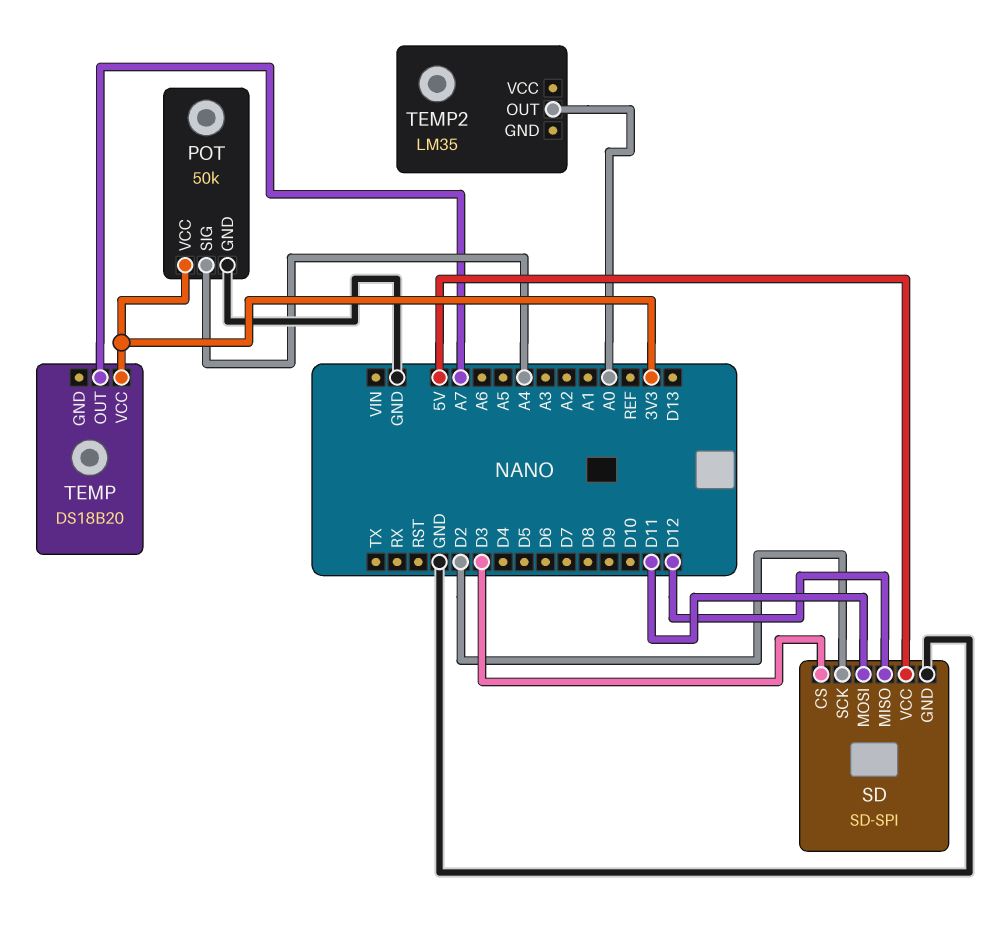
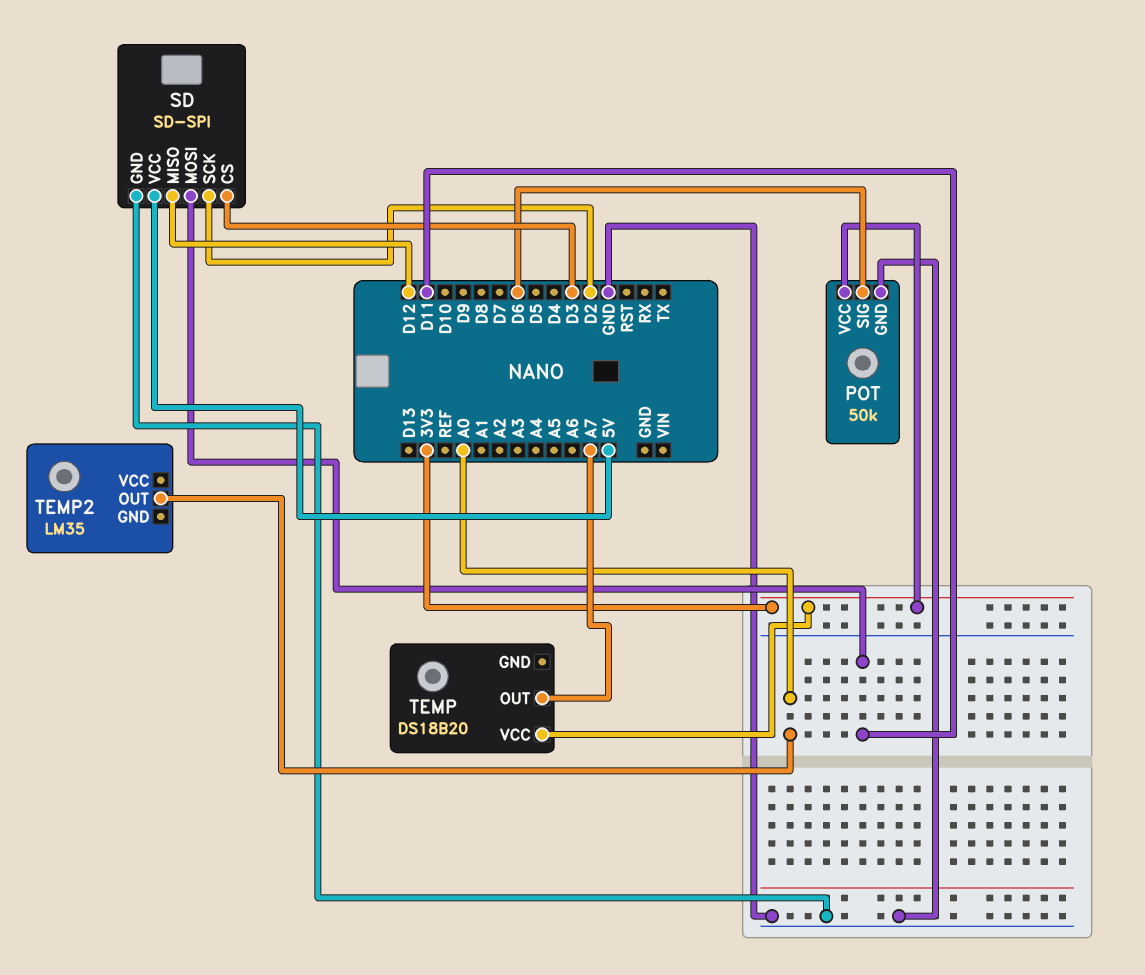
POT pin SIG: A4 -> D6

